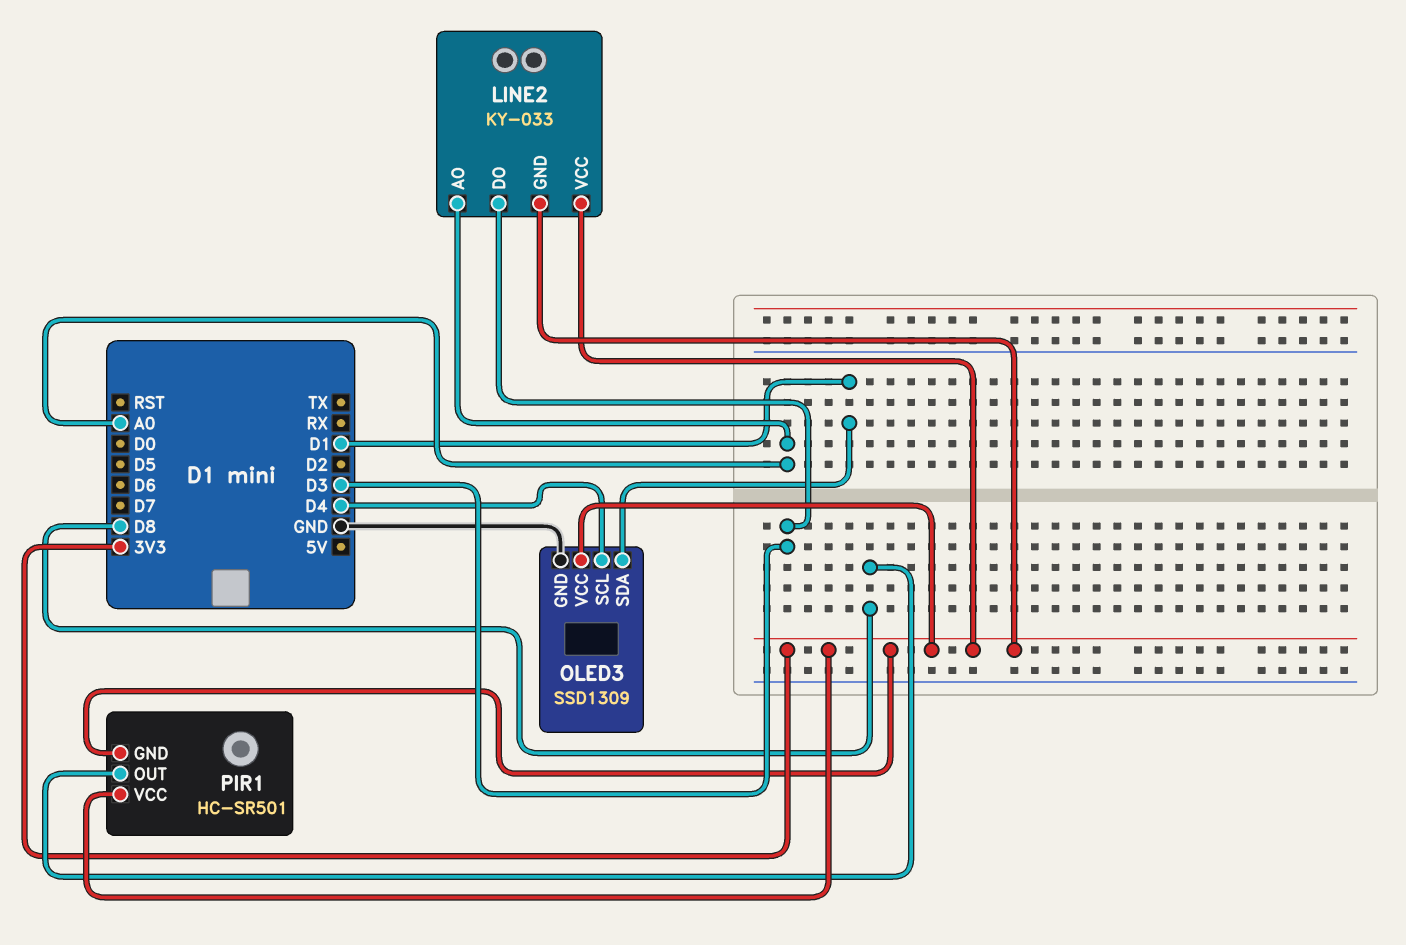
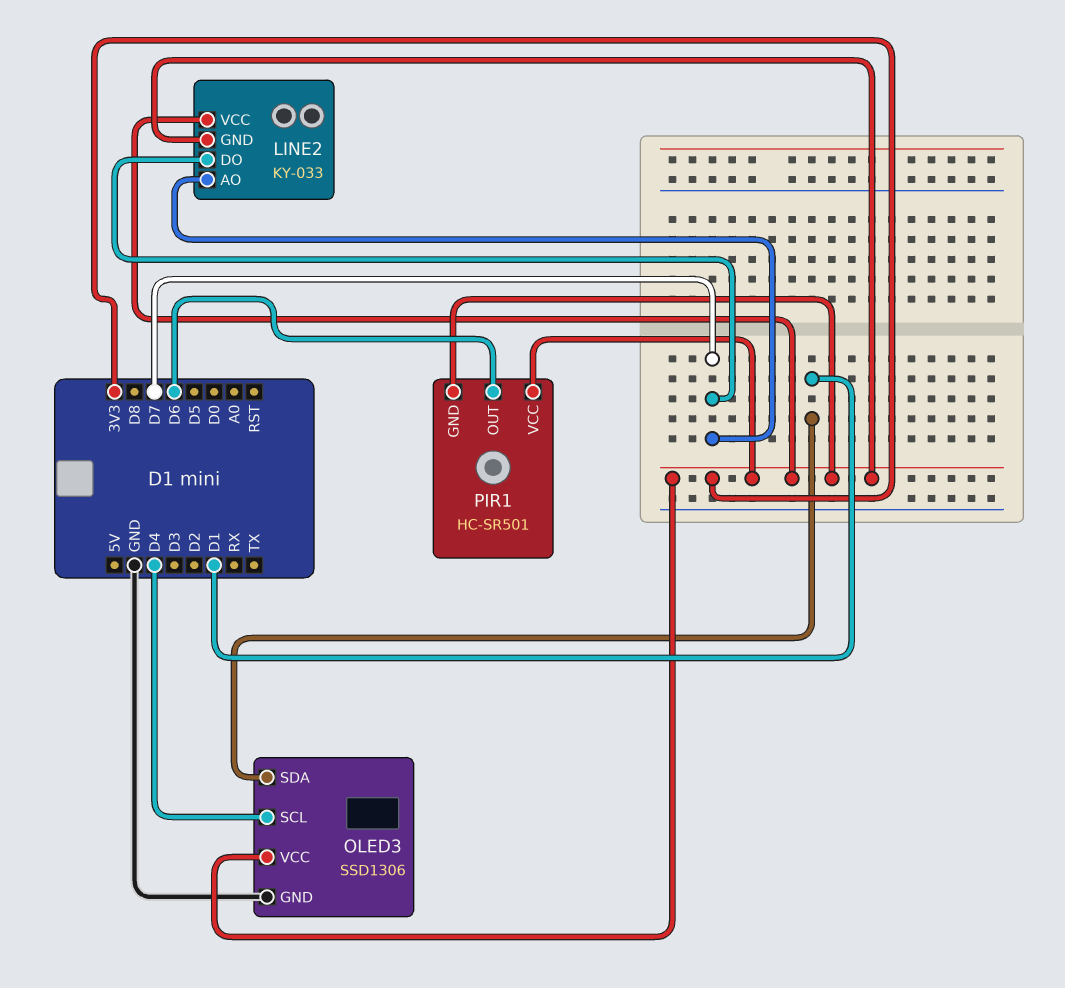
LINE2 pin AO: A0 -> D7
LINE2 pin DO: D3 -> D7
OLED3: SSD1309 -> SSD1306
PIR1 pin OUT: D8 -> D6

